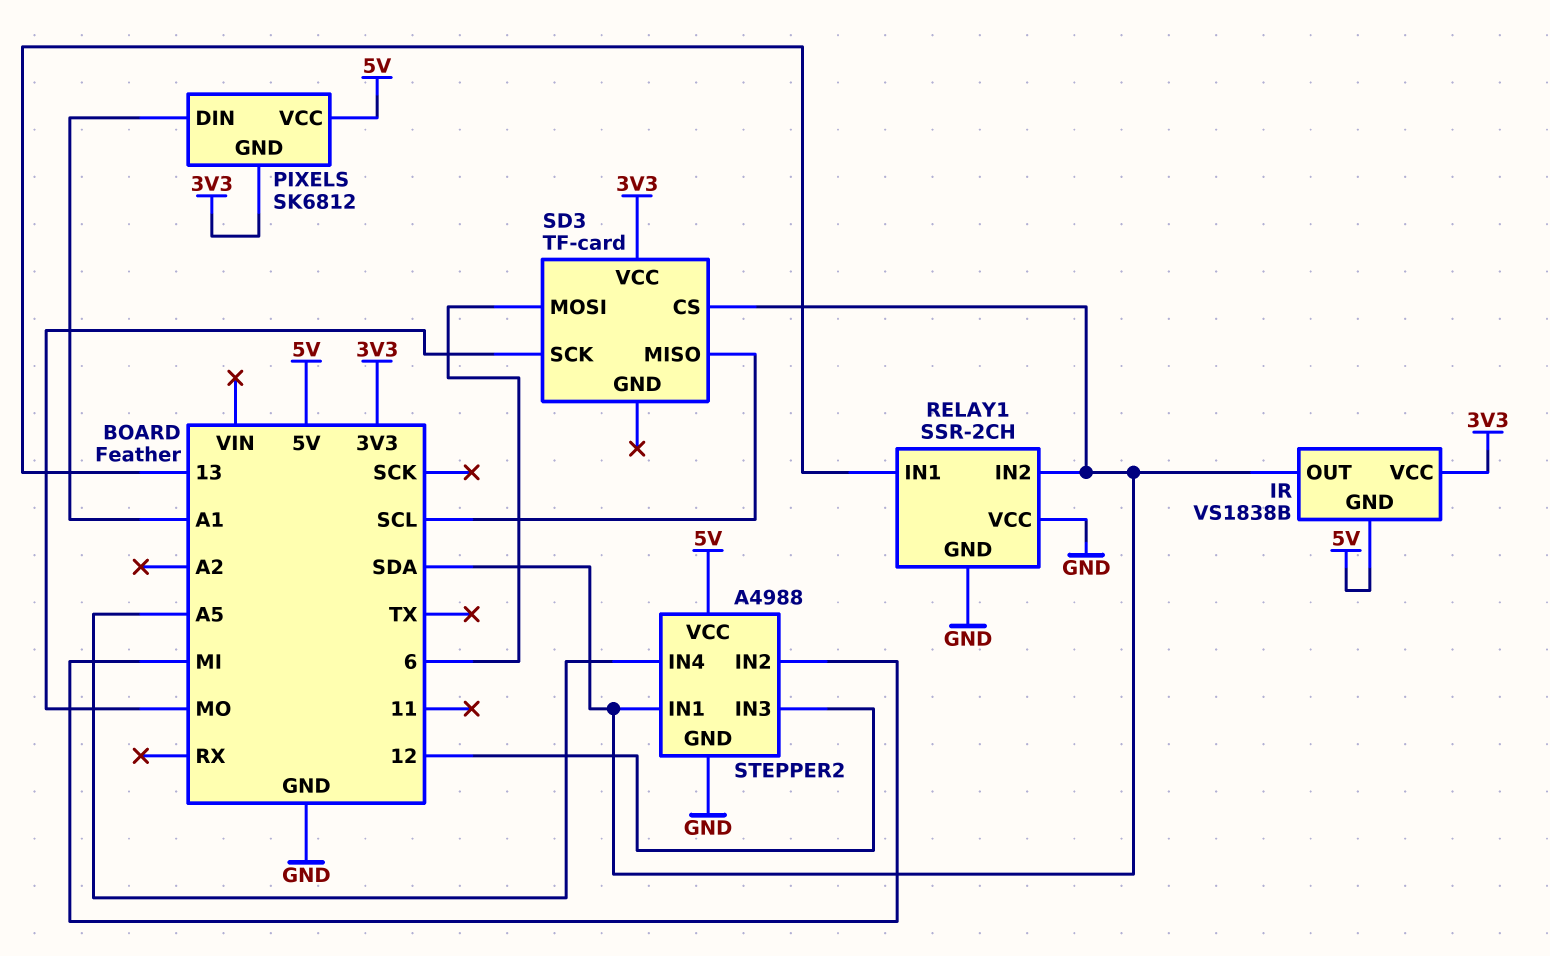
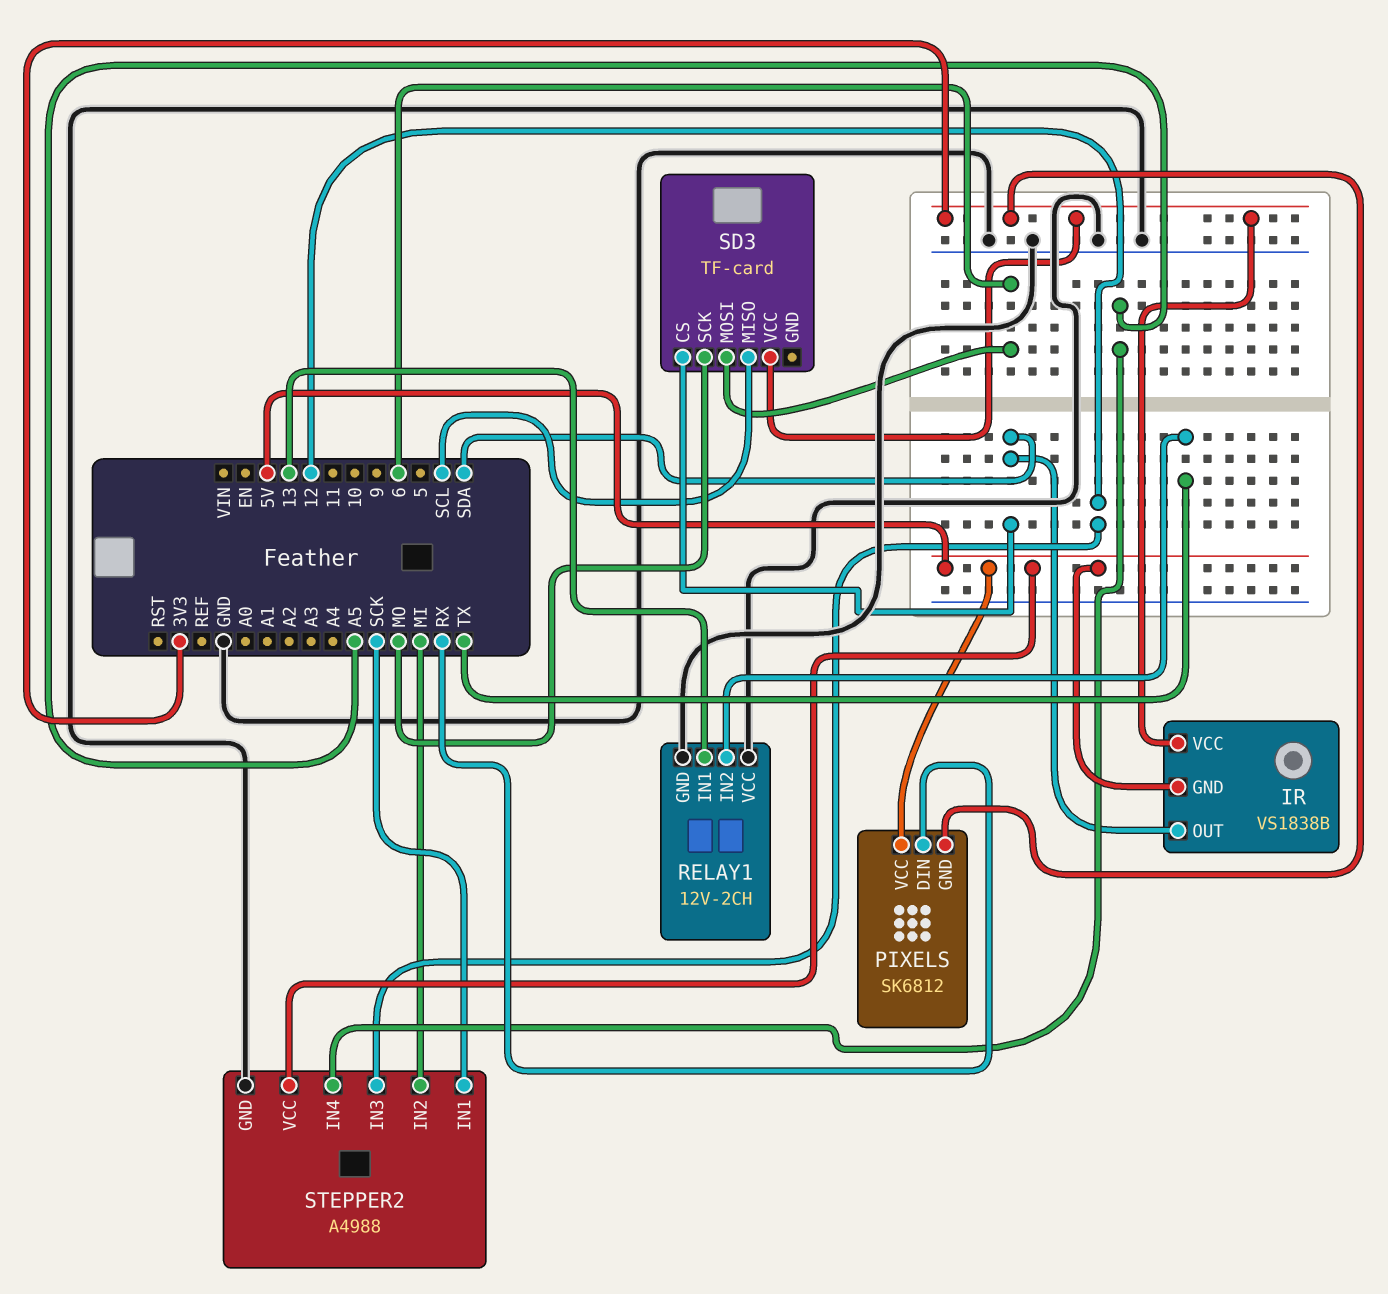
PIXELS pin DIN: A1 -> RX
RELAY1: SSR-2CH -> 12V-2CH
RELAY1 pin IN2: SDA -> TX
STEPPER2 pin IN1: SDA -> SCK

